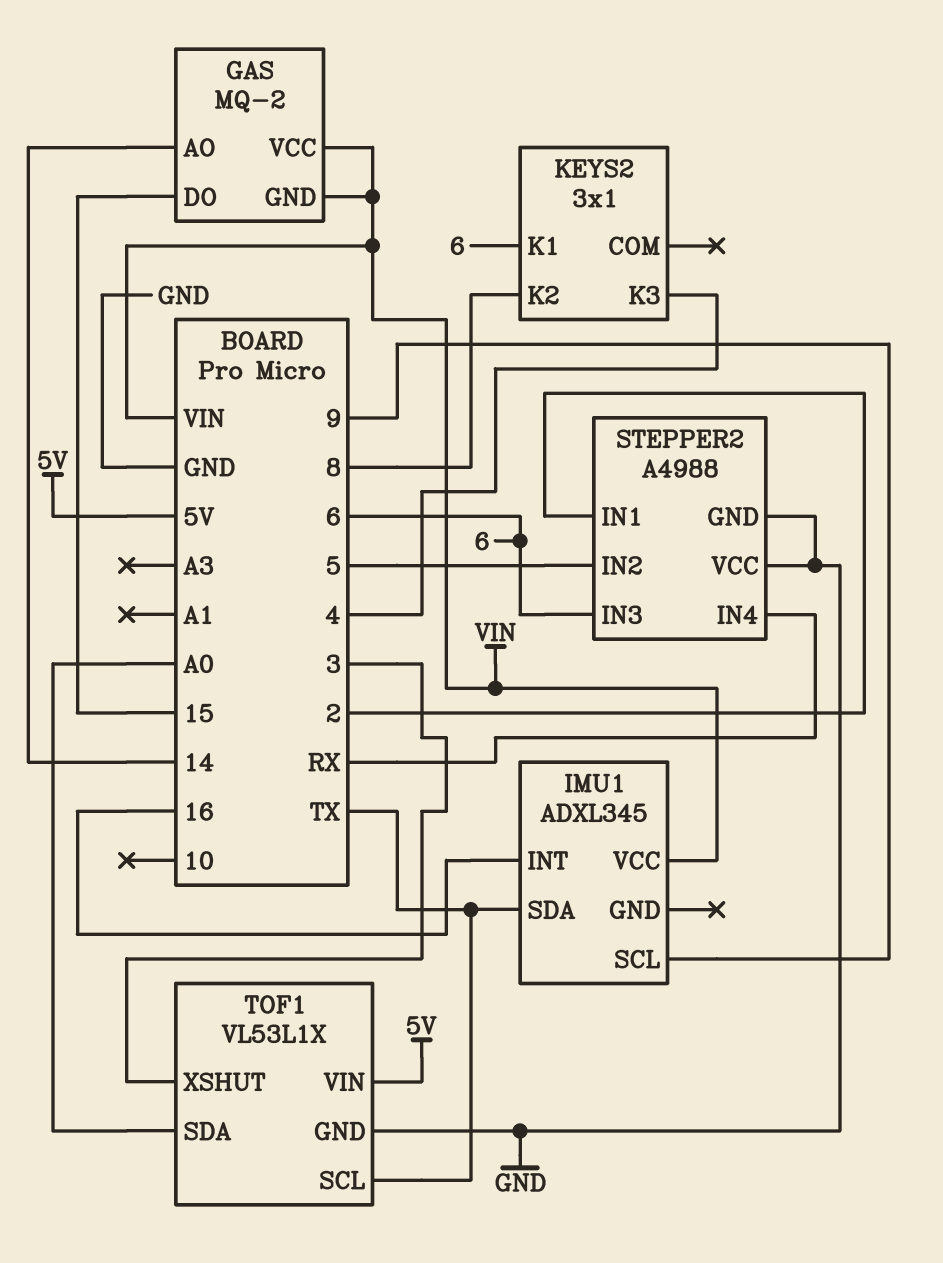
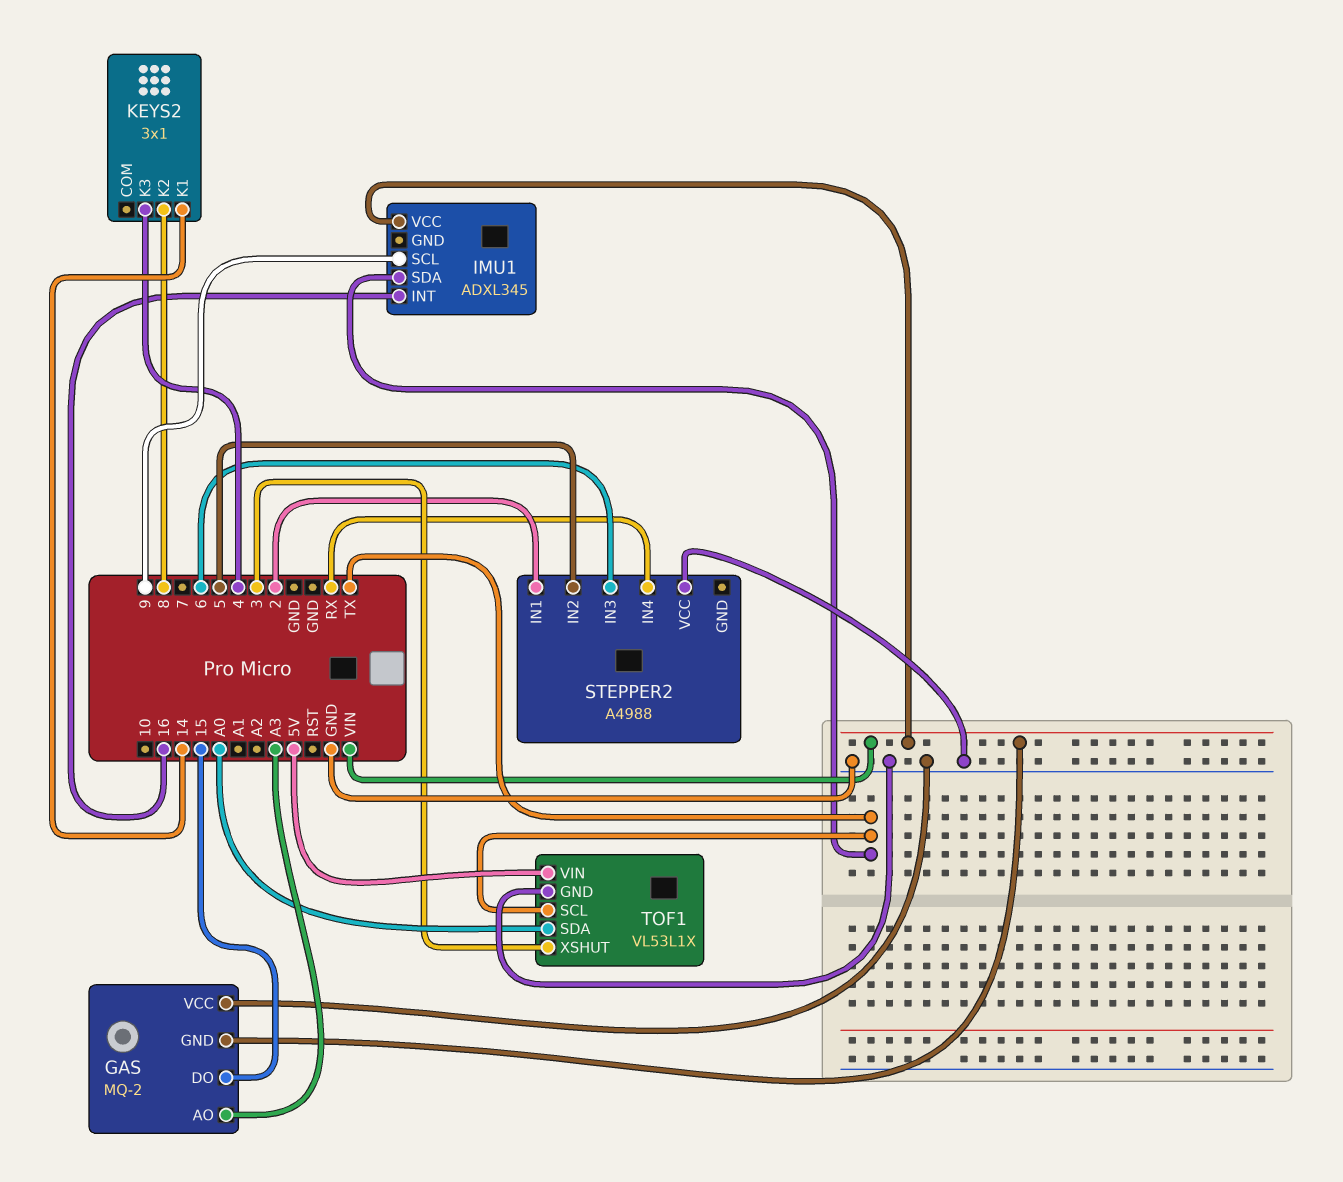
GAS pin AO: 14 -> A3
GAS pin VCC: VIN -> GND
KEYS2 pin K1: 6 -> 14
STEPPER2 pin GND: GND -> none

